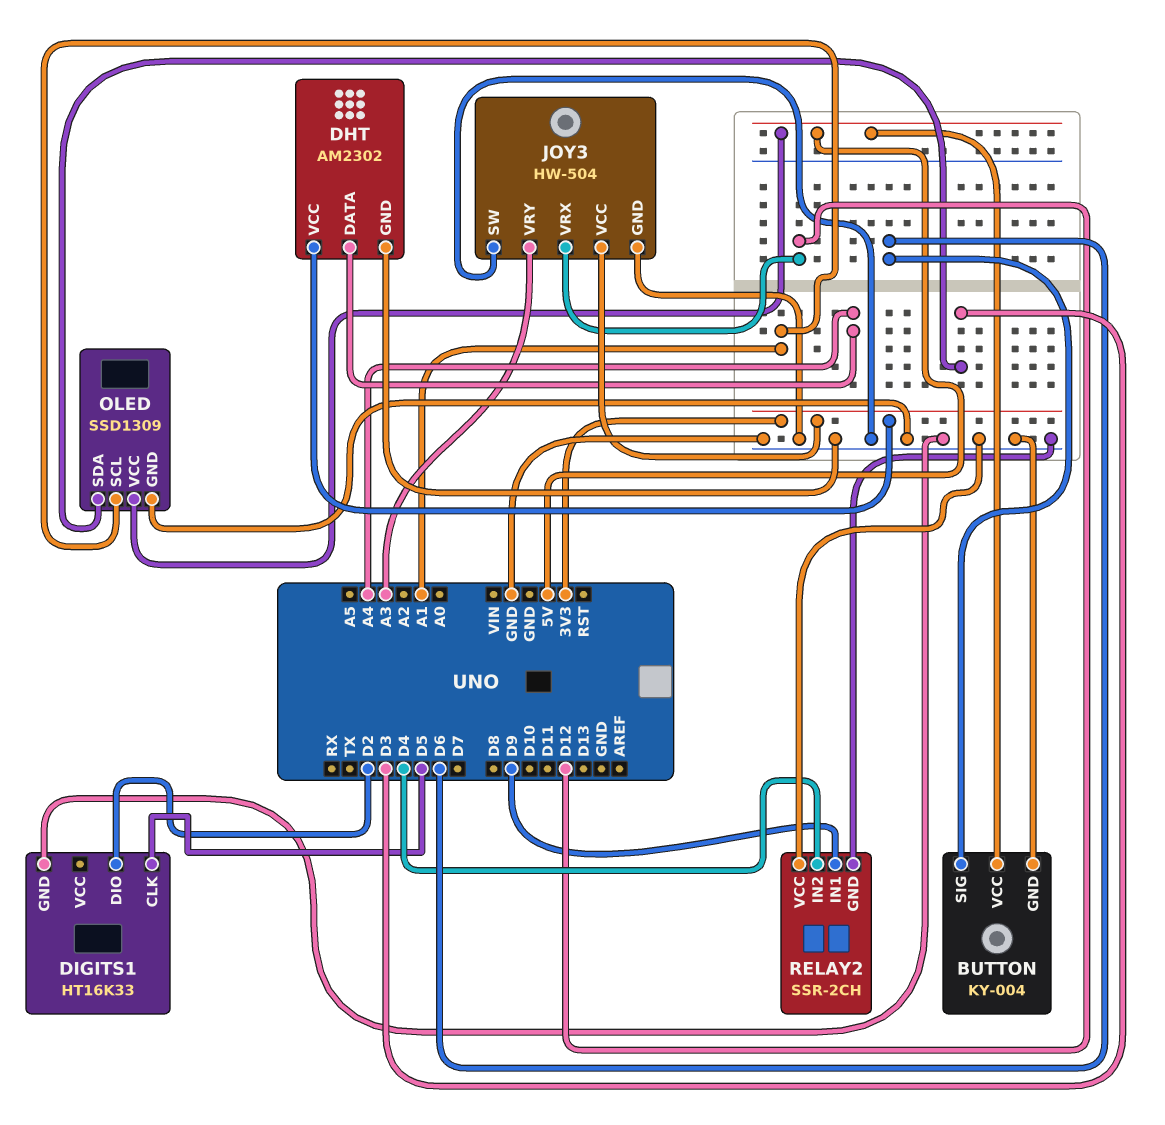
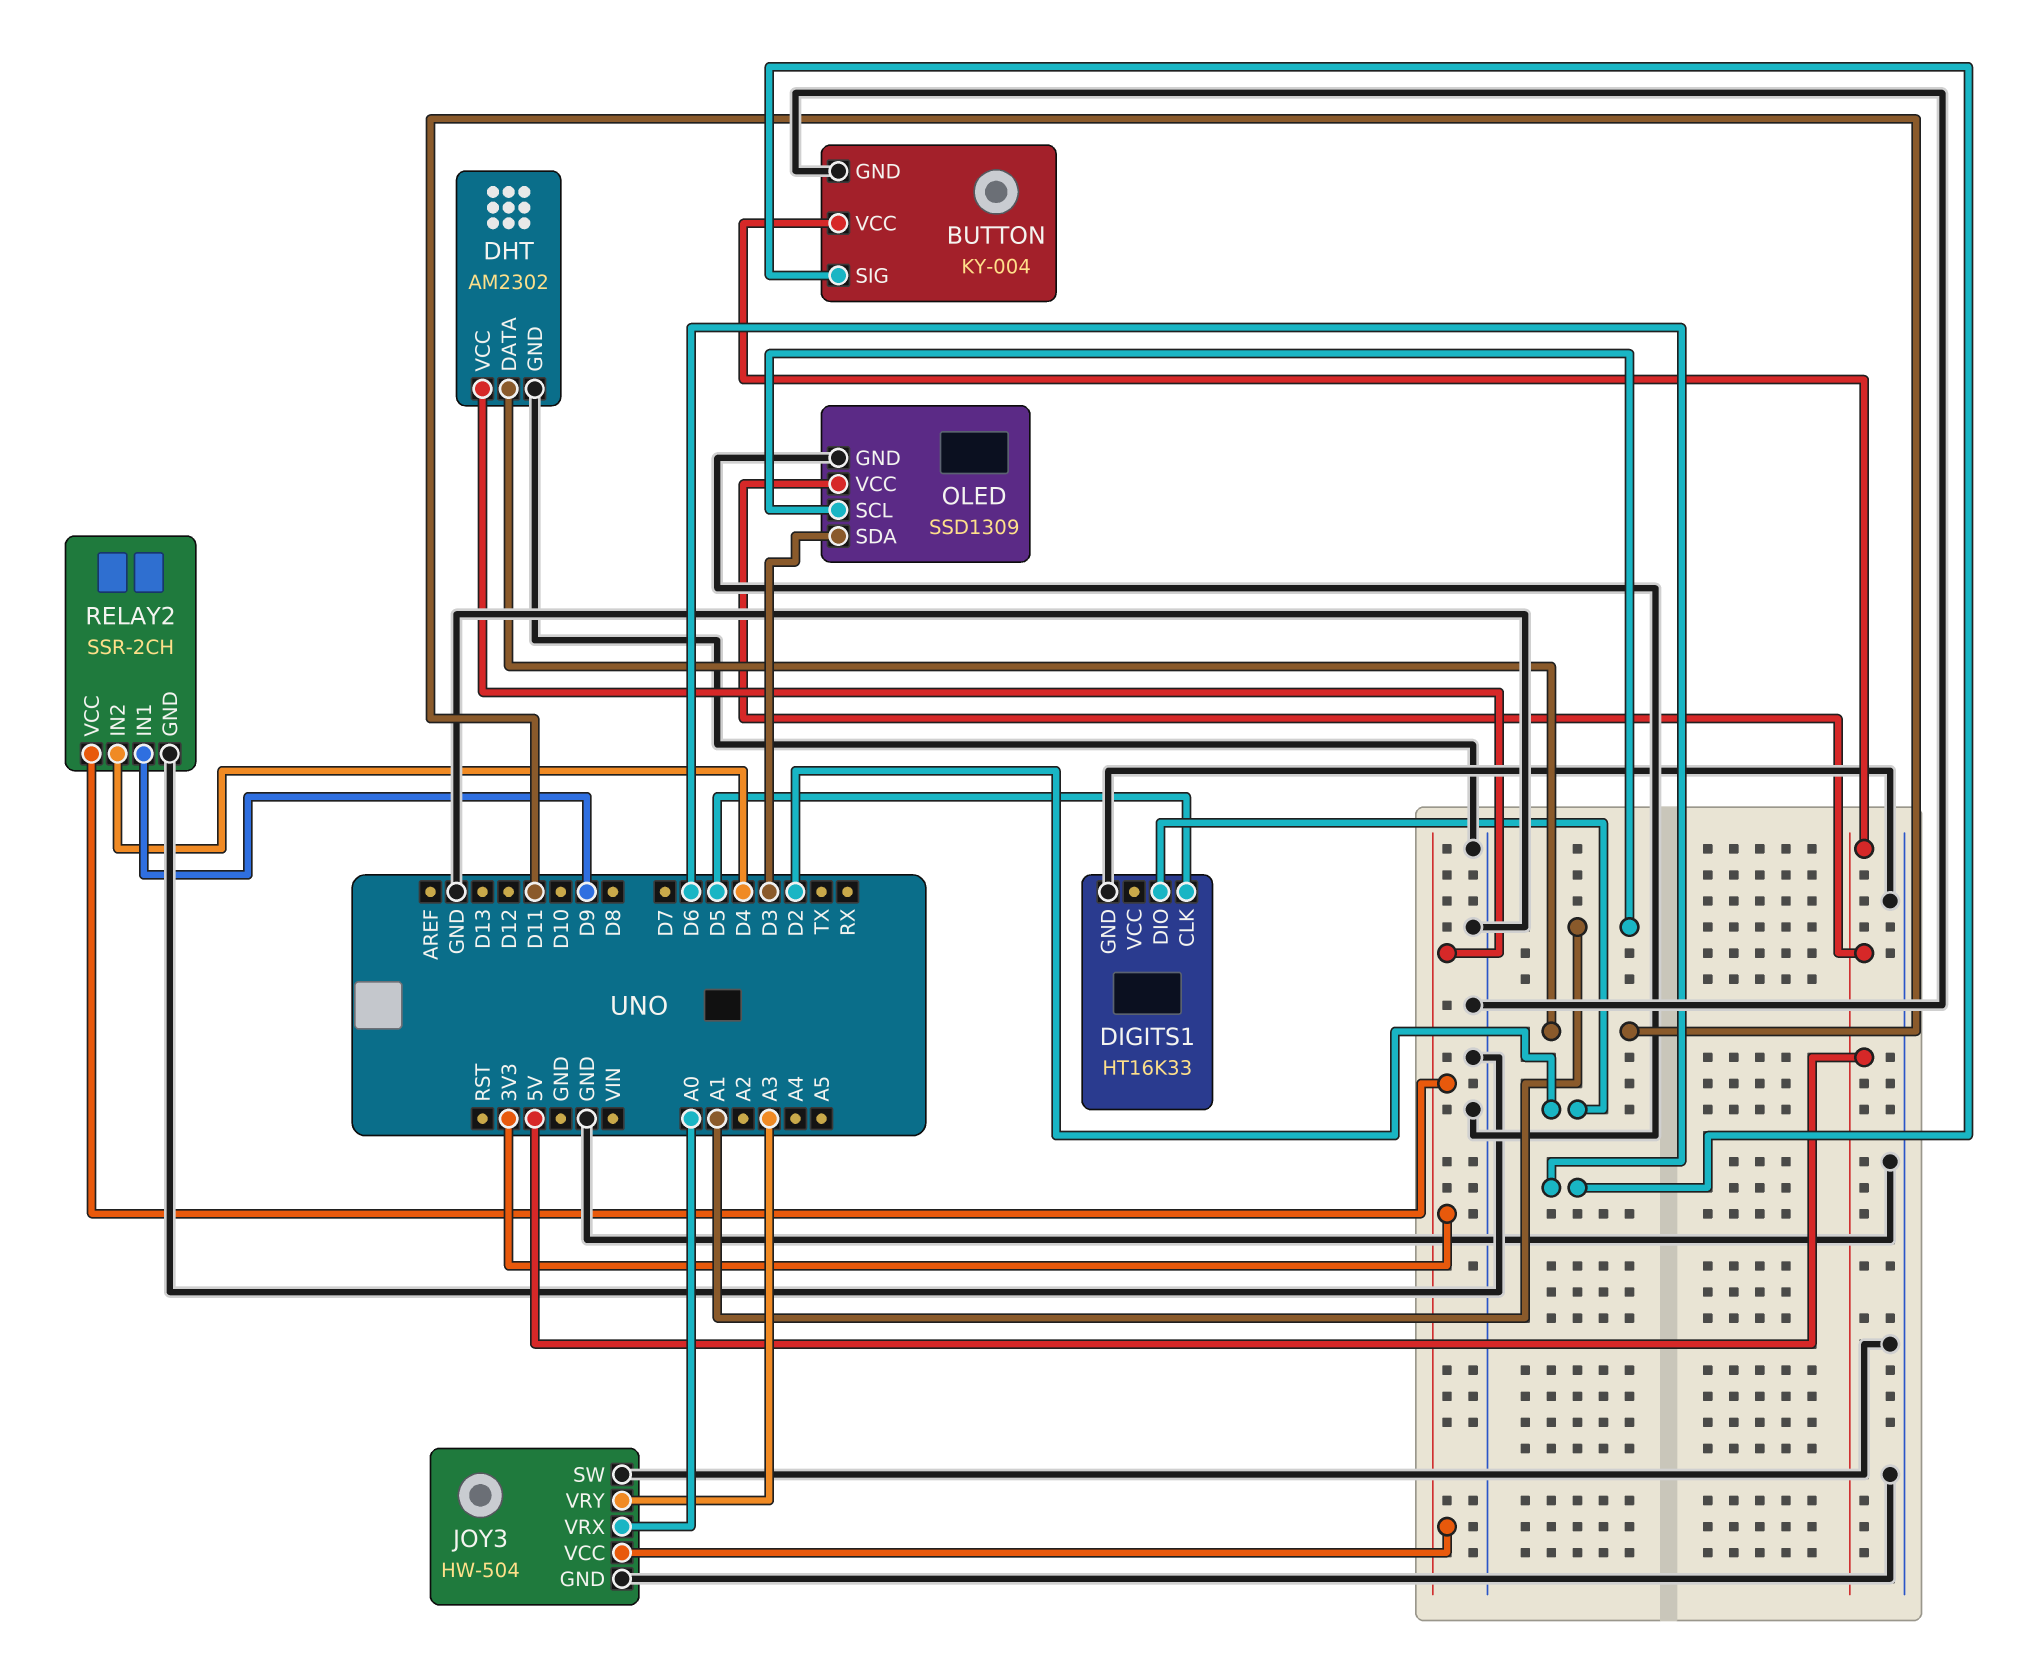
DHT pin DATA: A4 -> D11
JOY3 pin VRX: D12 -> A0
RELAY2 pin VCC: GND -> 3V3

